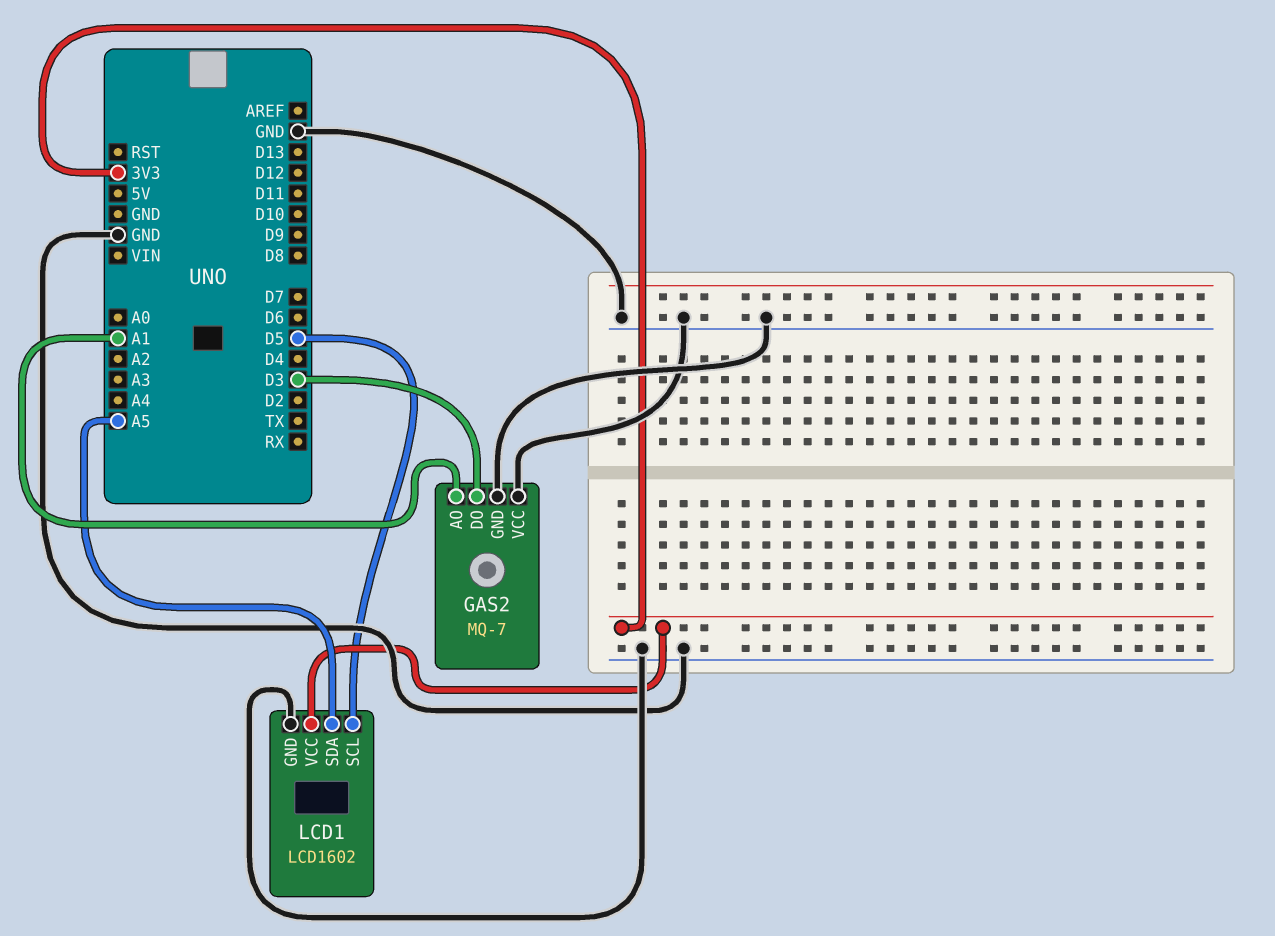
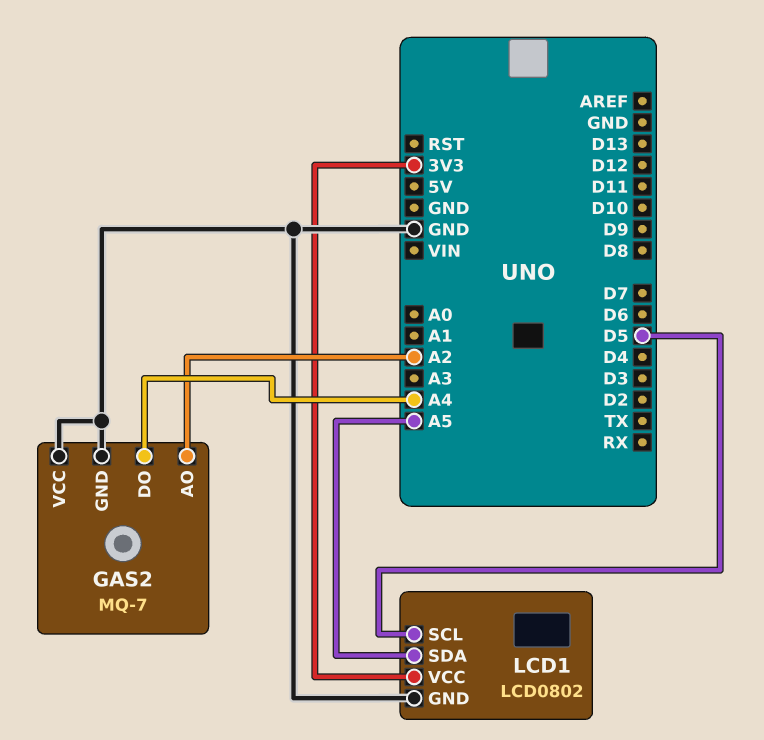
GAS2 pin AO: A1 -> A2
GAS2 pin DO: D3 -> A4
LCD1: LCD1602 -> LCD0802

